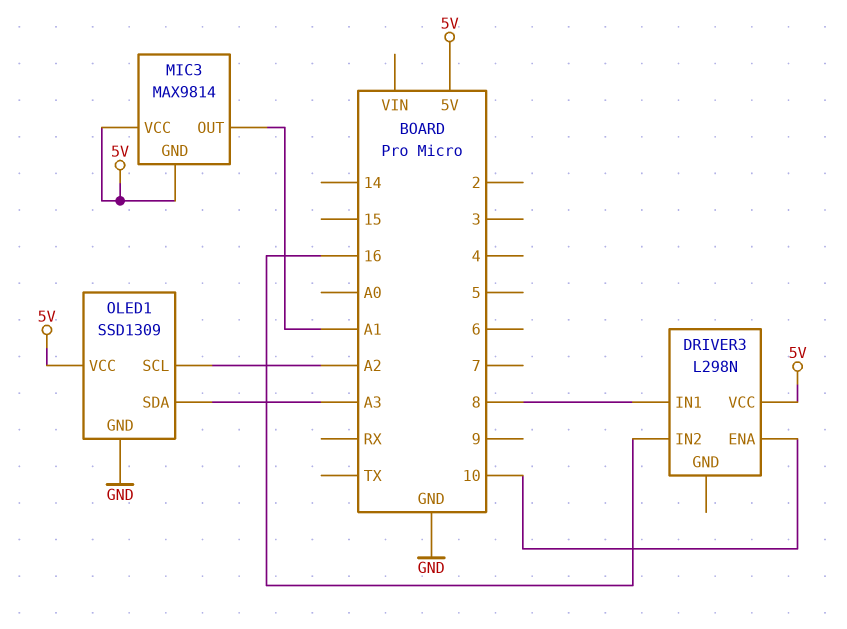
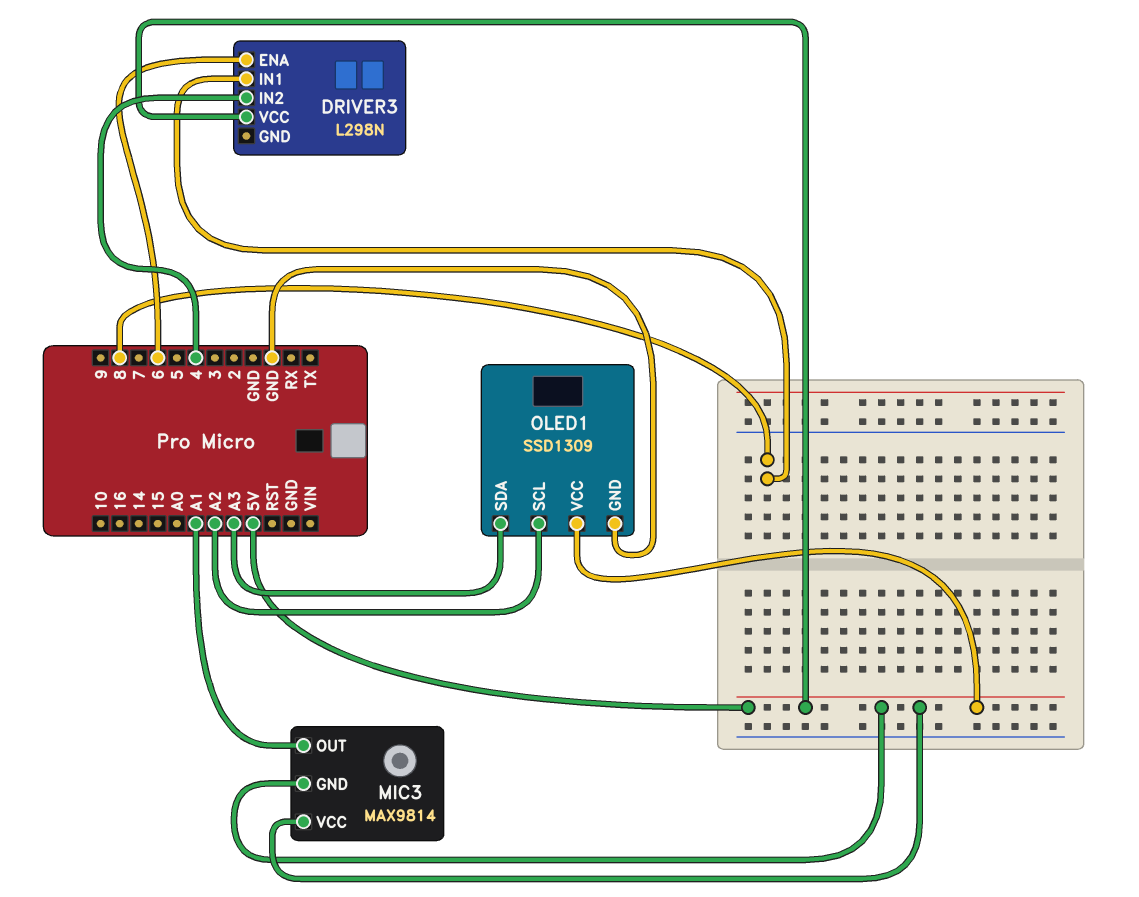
DRIVER3 pin ENA: 10 -> 6
DRIVER3 pin IN2: 16 -> 4

